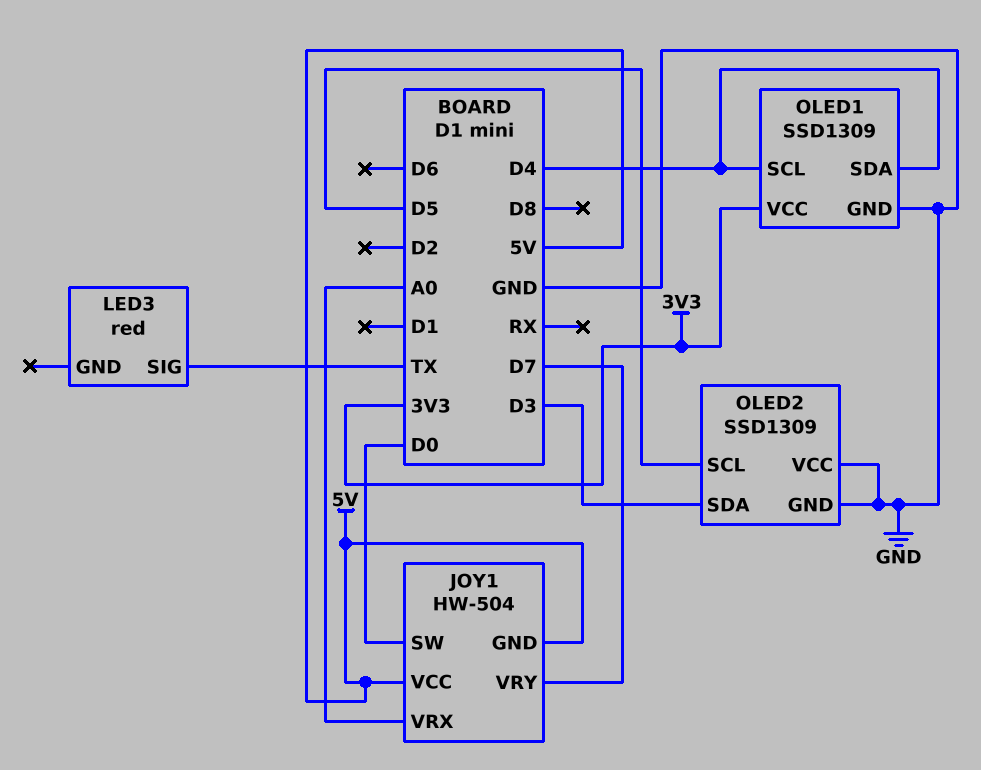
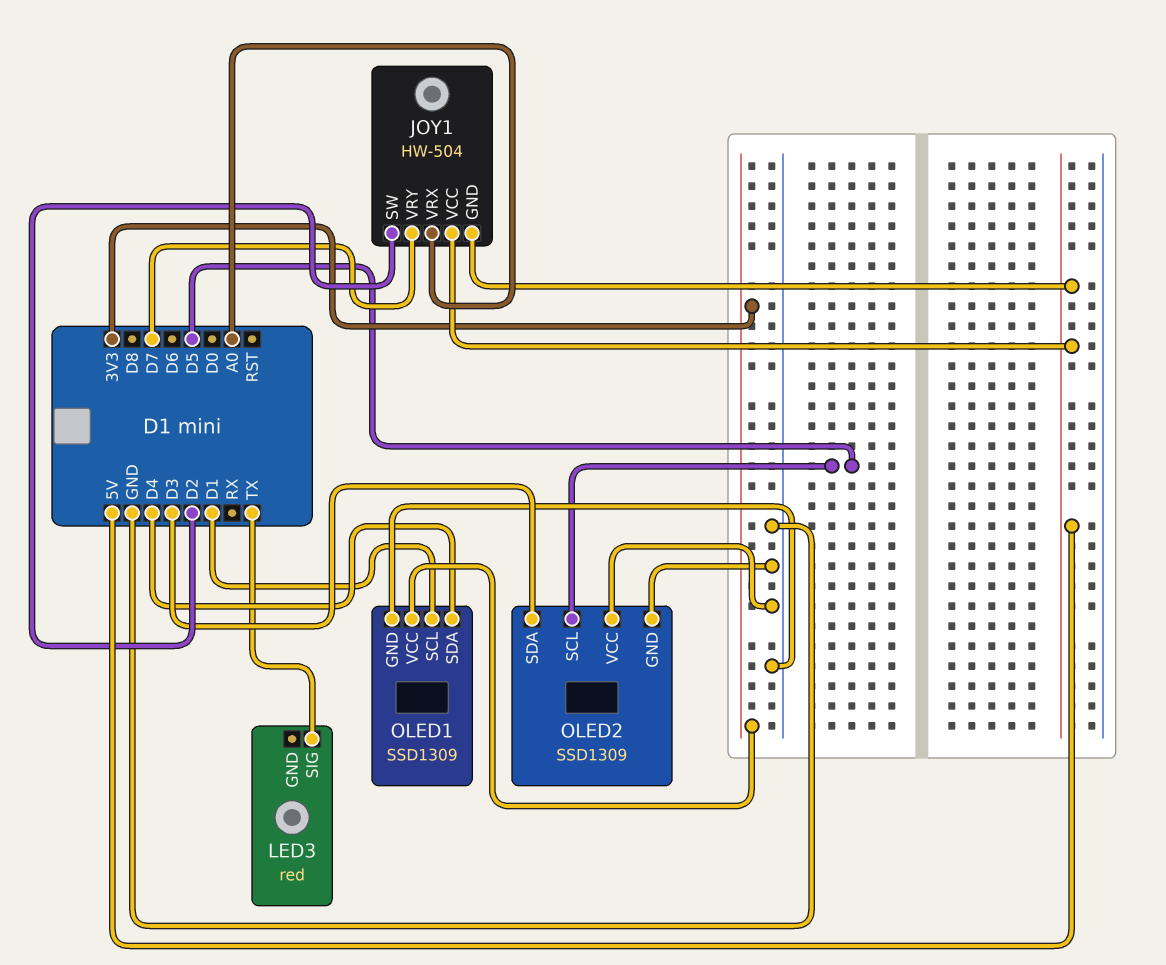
JOY1 pin SW: D0 -> D2
OLED1 pin SCL: D4 -> D1

